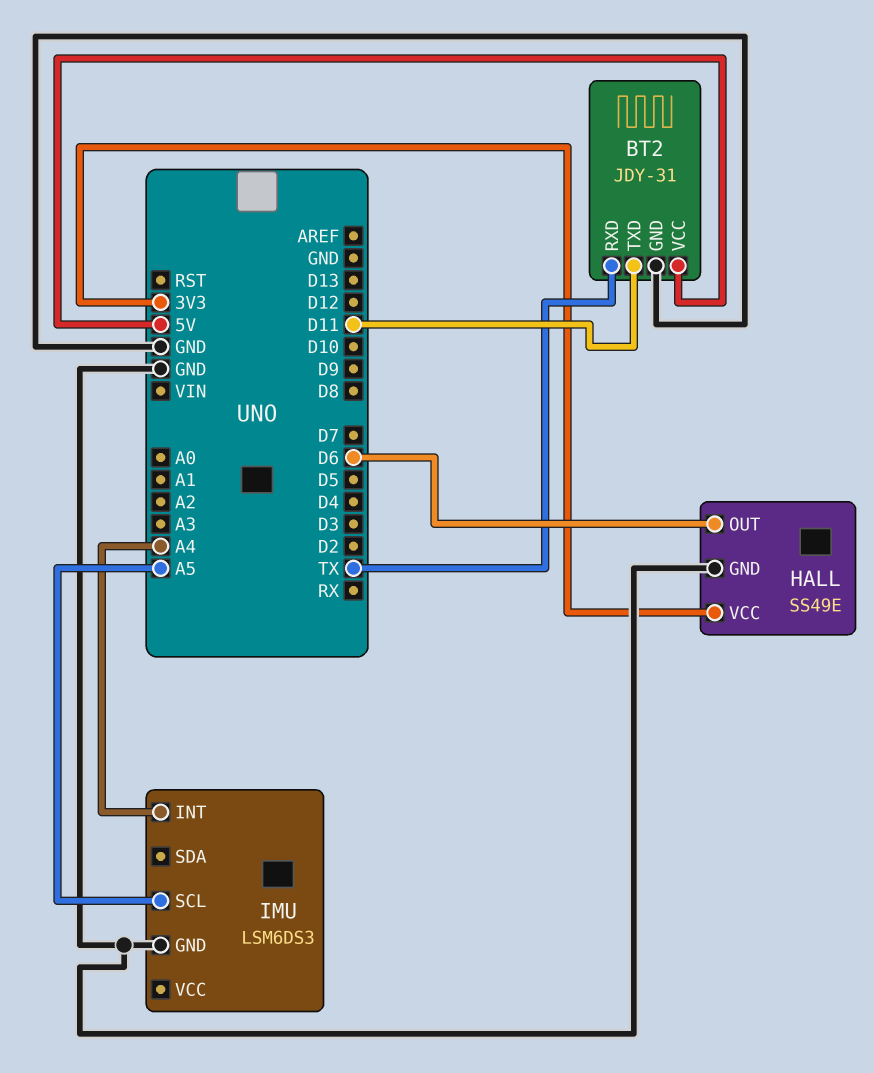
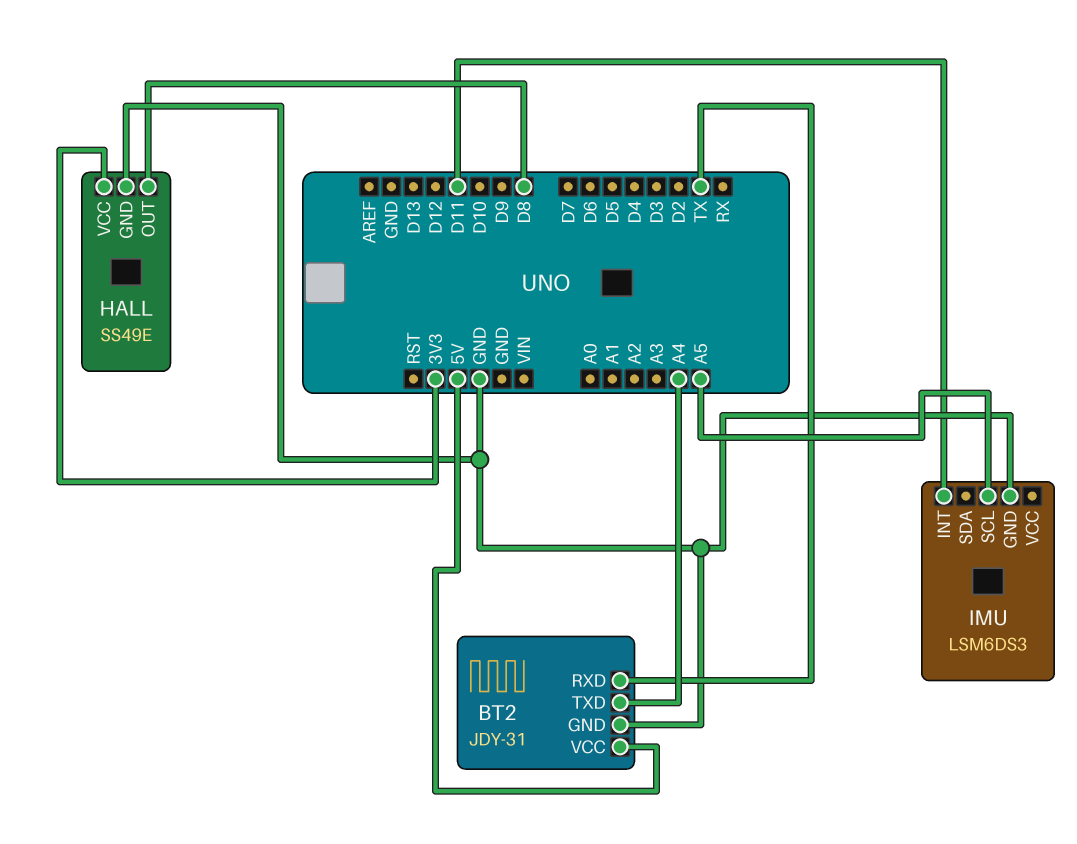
BT2 pin TXD: D11 -> A4
HALL pin OUT: D6 -> D8
IMU pin INT: A4 -> D11

